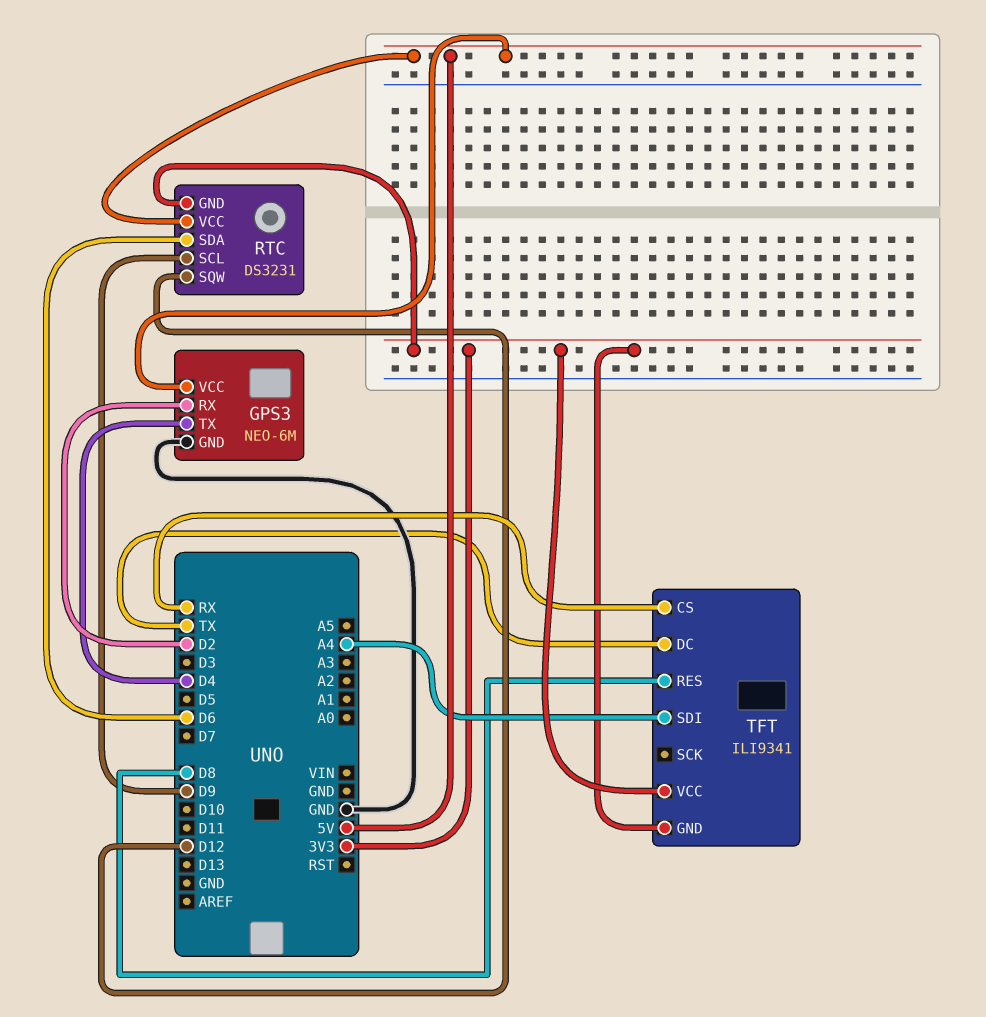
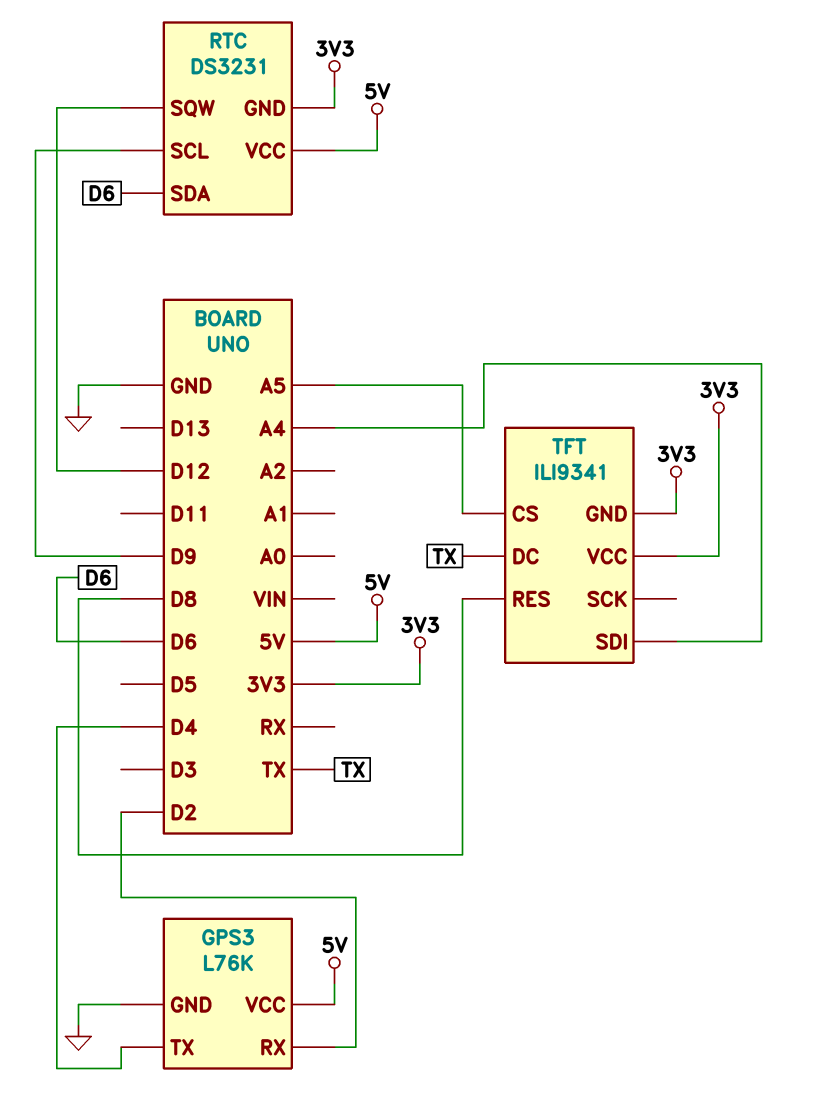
GPS3: NEO-6M -> L76K
TFT pin CS: RX -> A5

